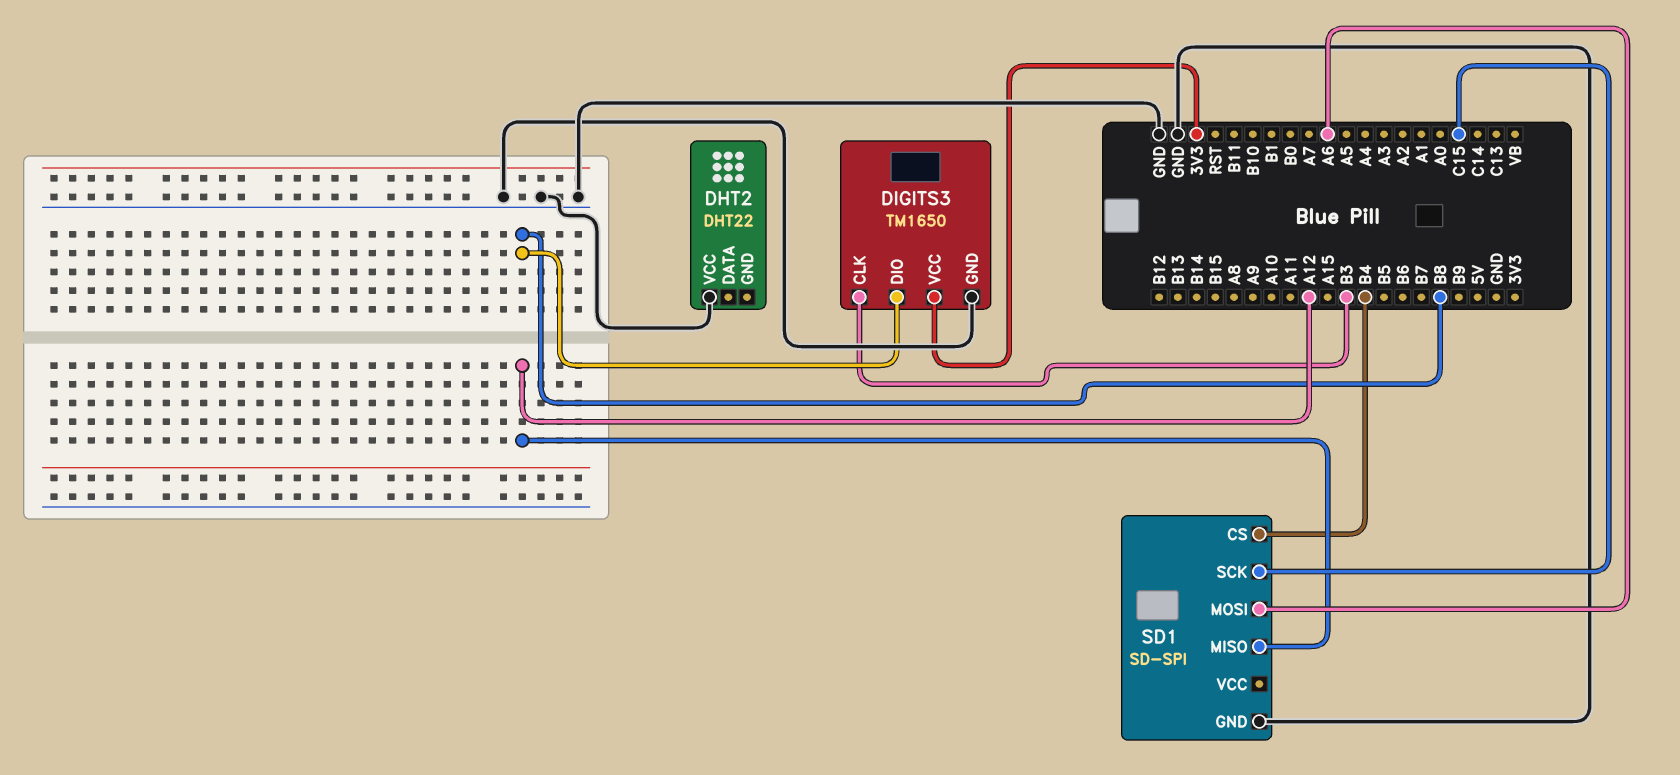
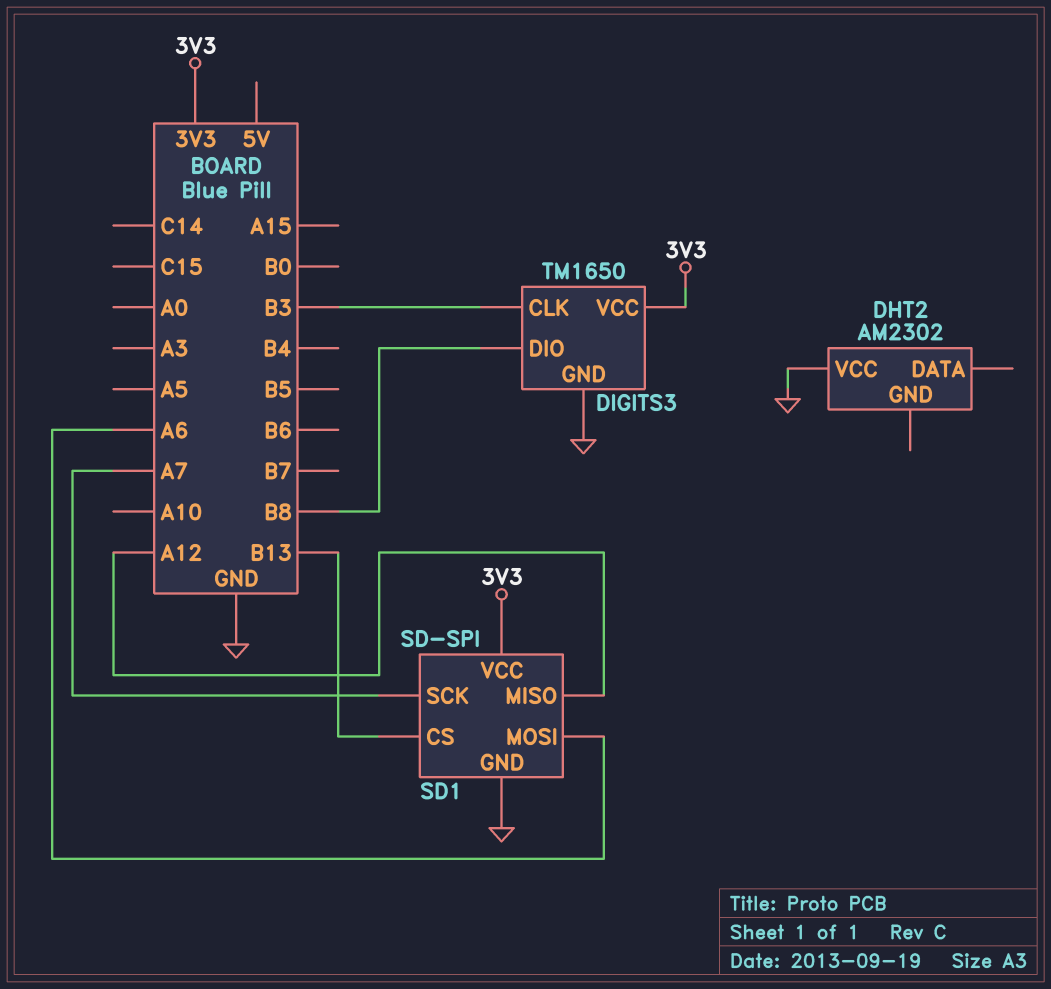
DHT2: DHT22 -> AM2302
SD1 pin CS: B4 -> B13
SD1 pin SCK: C15 -> A7
SD1 pin VCC: none -> 3V3

